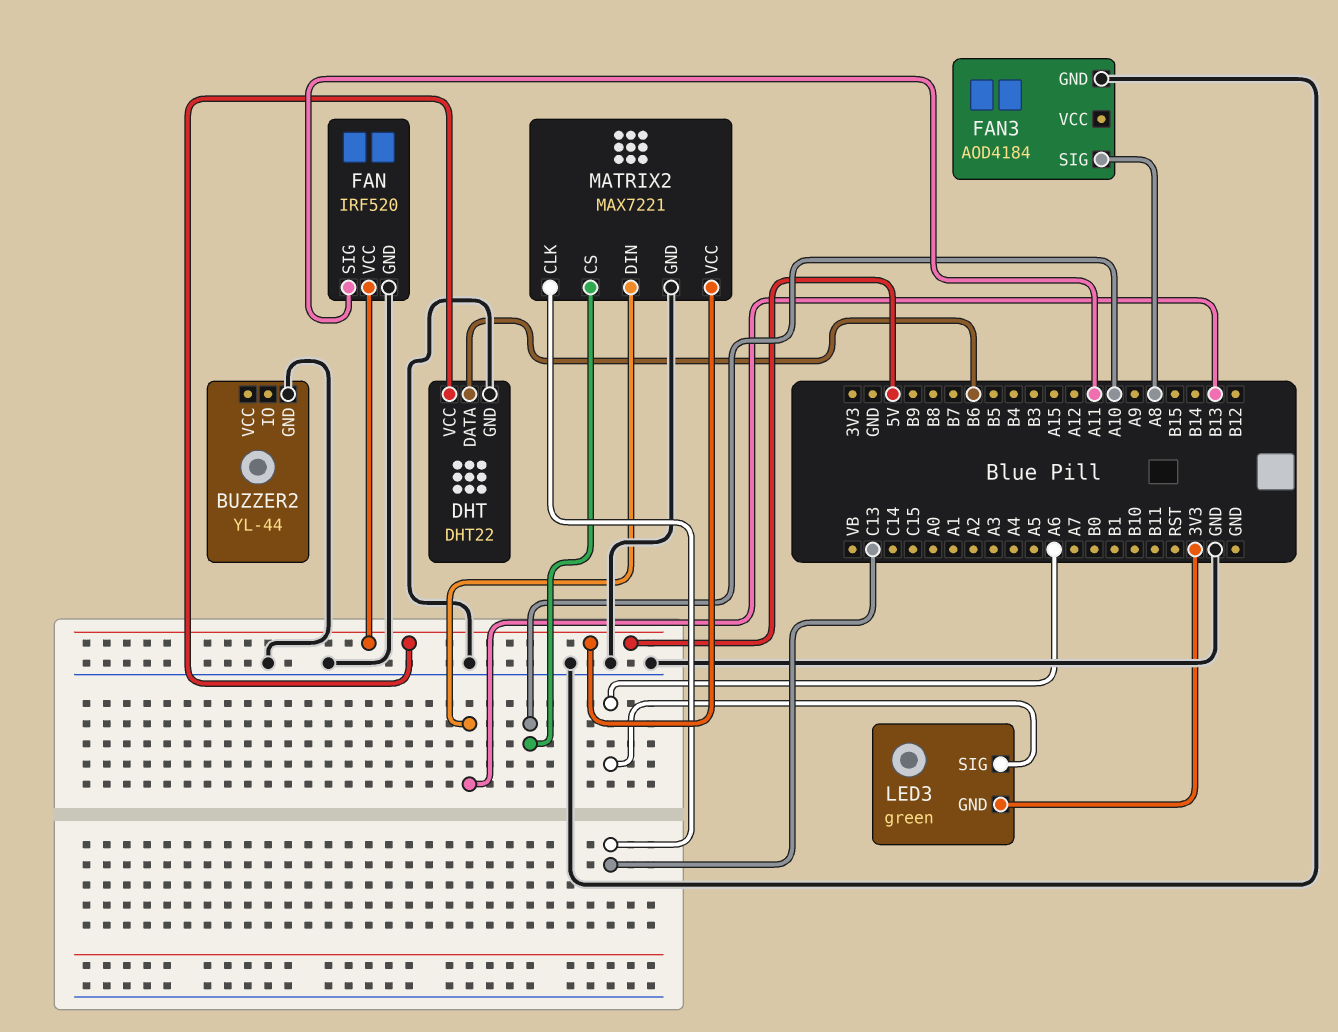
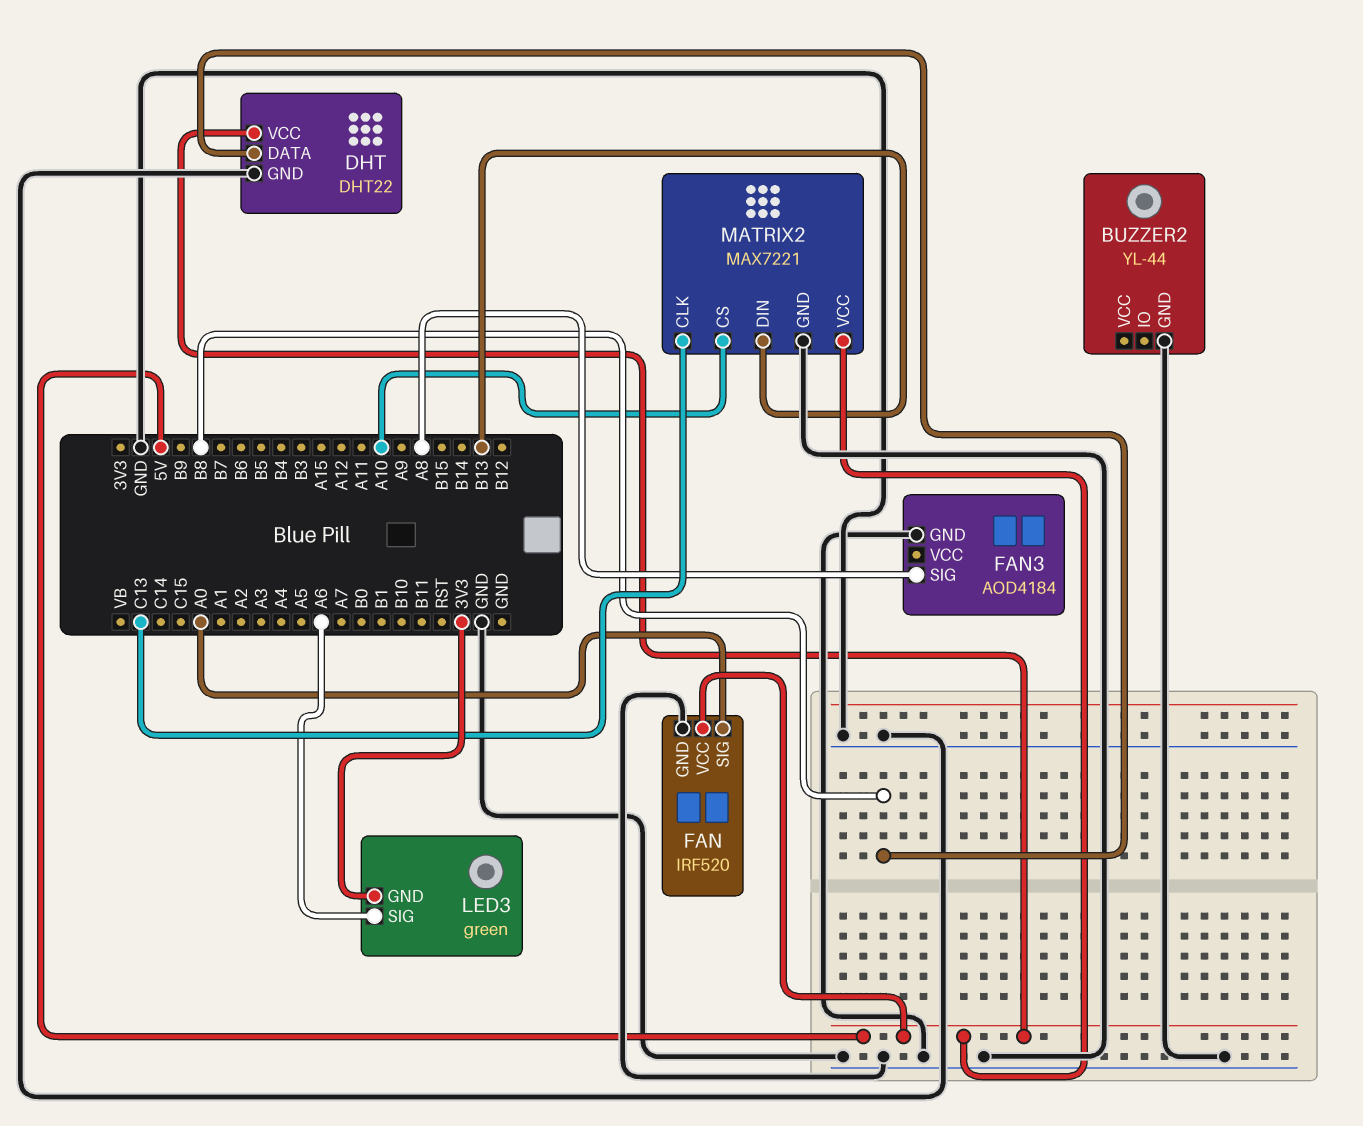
DHT pin DATA: B6 -> B8
FAN pin SIG: A11 -> A0

